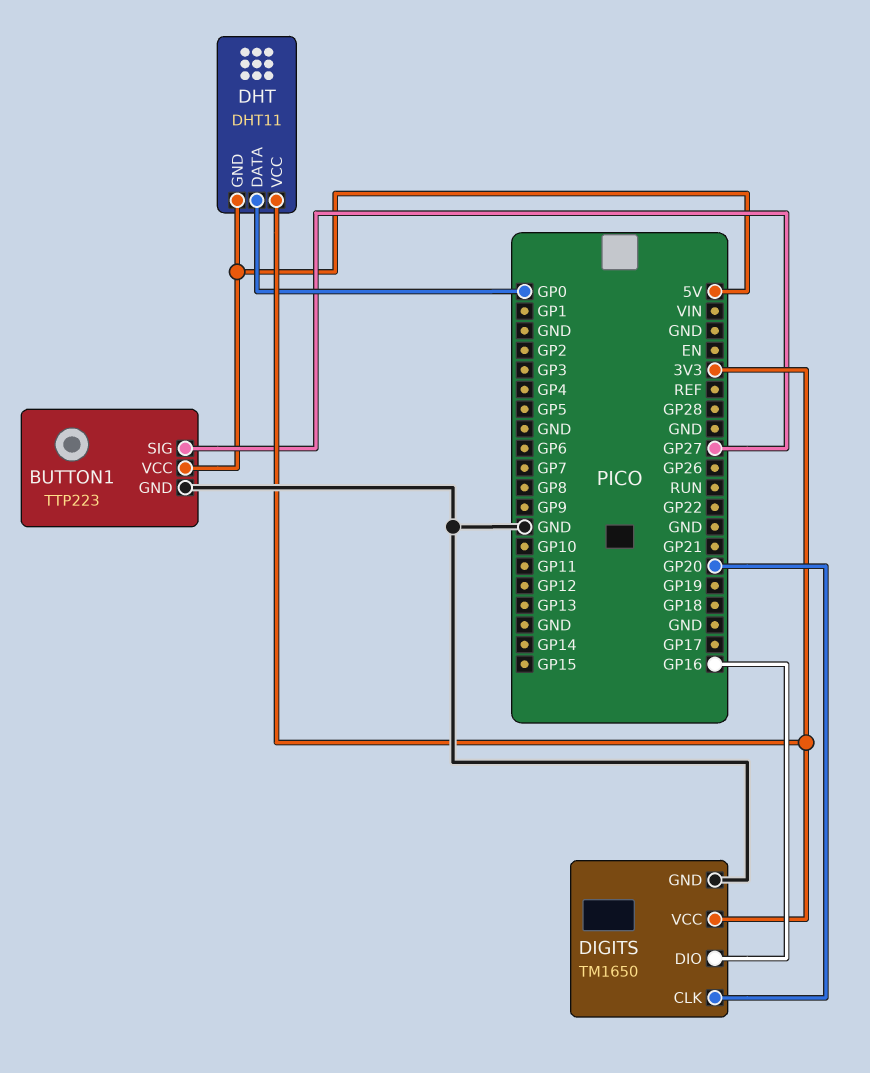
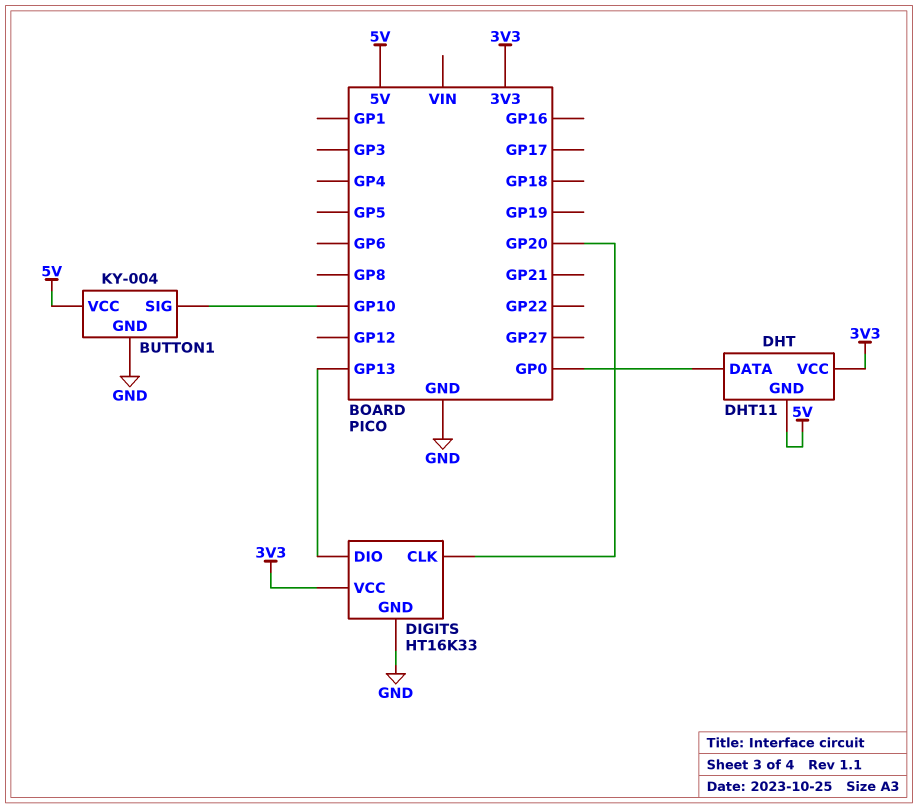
BUTTON1: TTP223 -> KY-004
BUTTON1 pin SIG: GP27 -> GP10
DIGITS: TM1650 -> HT16K33
DIGITS pin DIO: GP16 -> GP13

